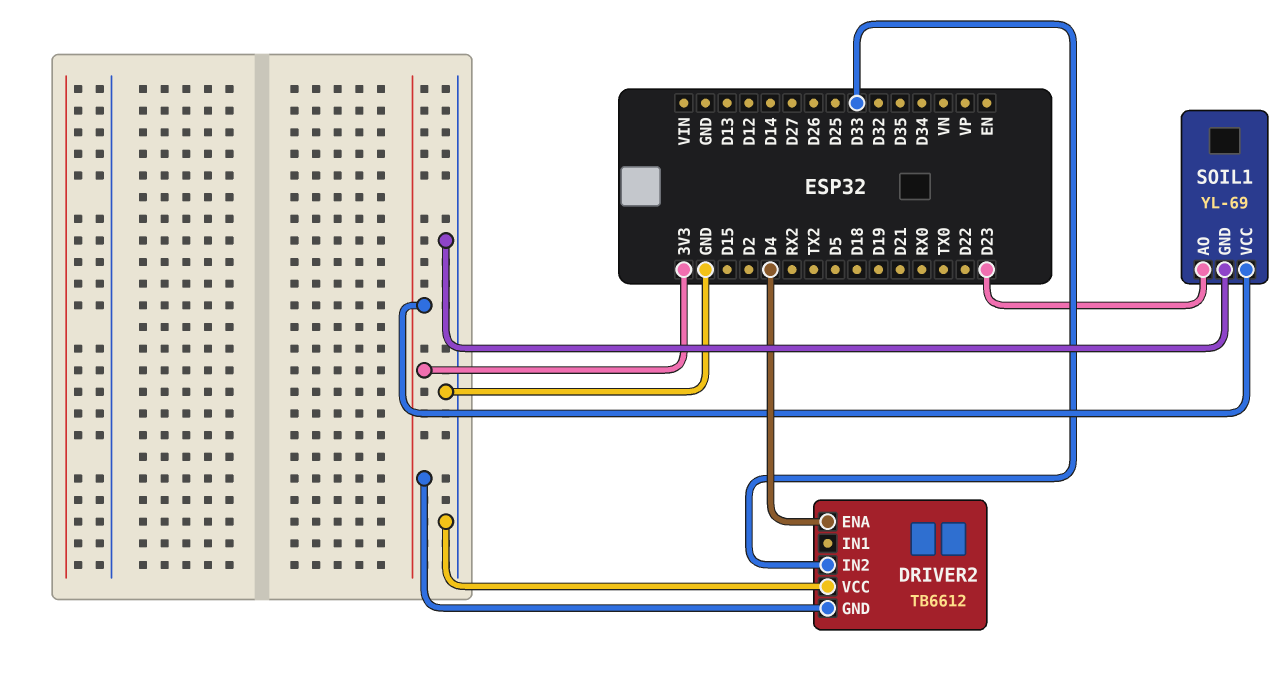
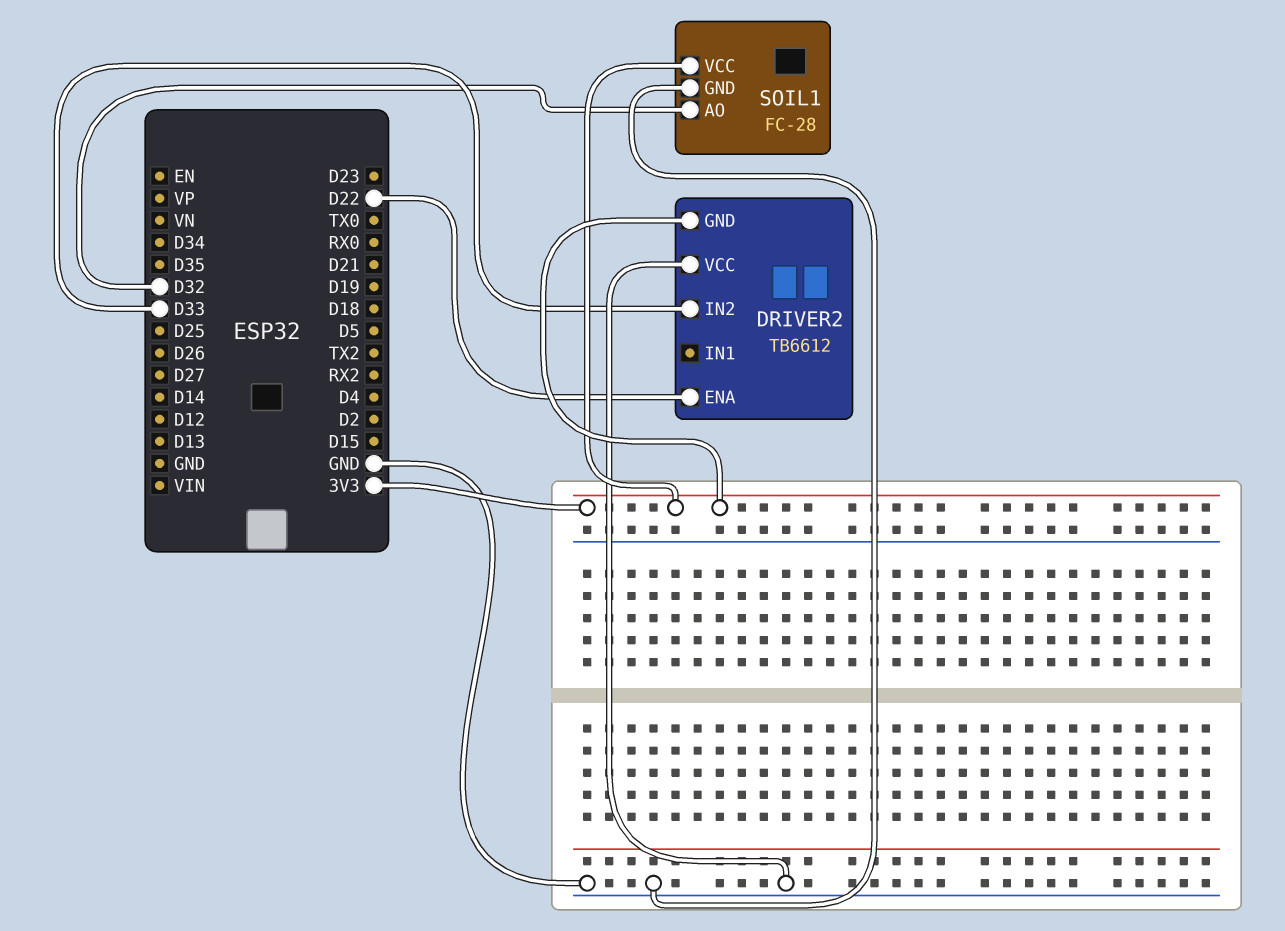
DRIVER2 pin ENA: D4 -> D22
SOIL1: YL-69 -> FC-28
SOIL1 pin AO: D23 -> D32

